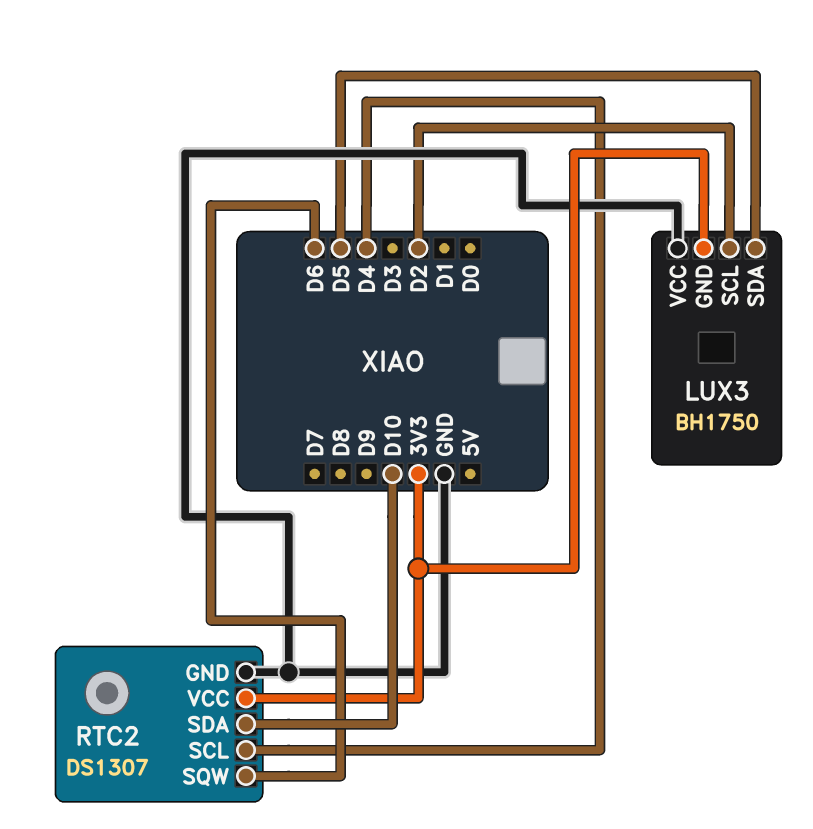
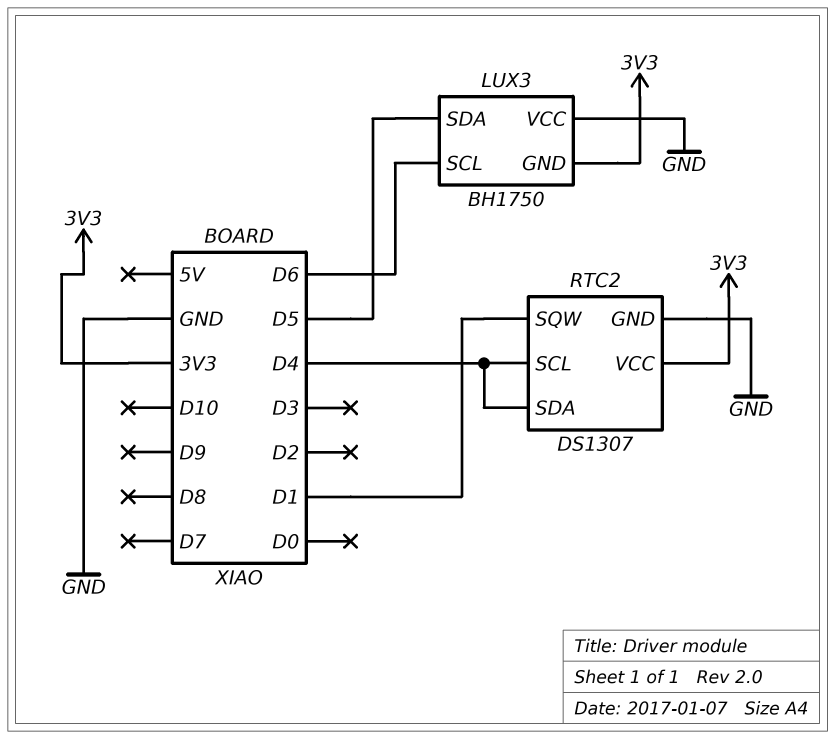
LUX3 pin SCL: D2 -> D6
RTC2 pin SDA: D10 -> D4
RTC2 pin SQW: D6 -> D1

